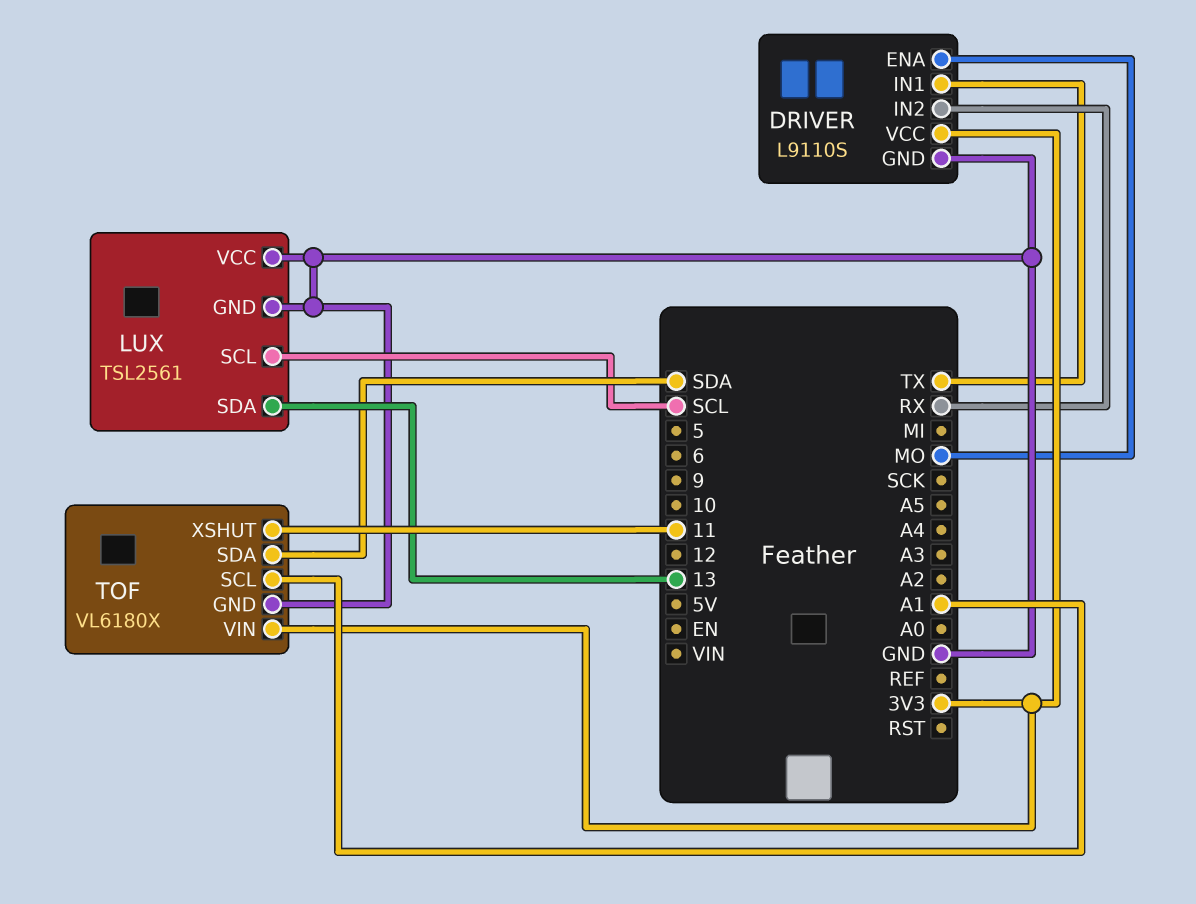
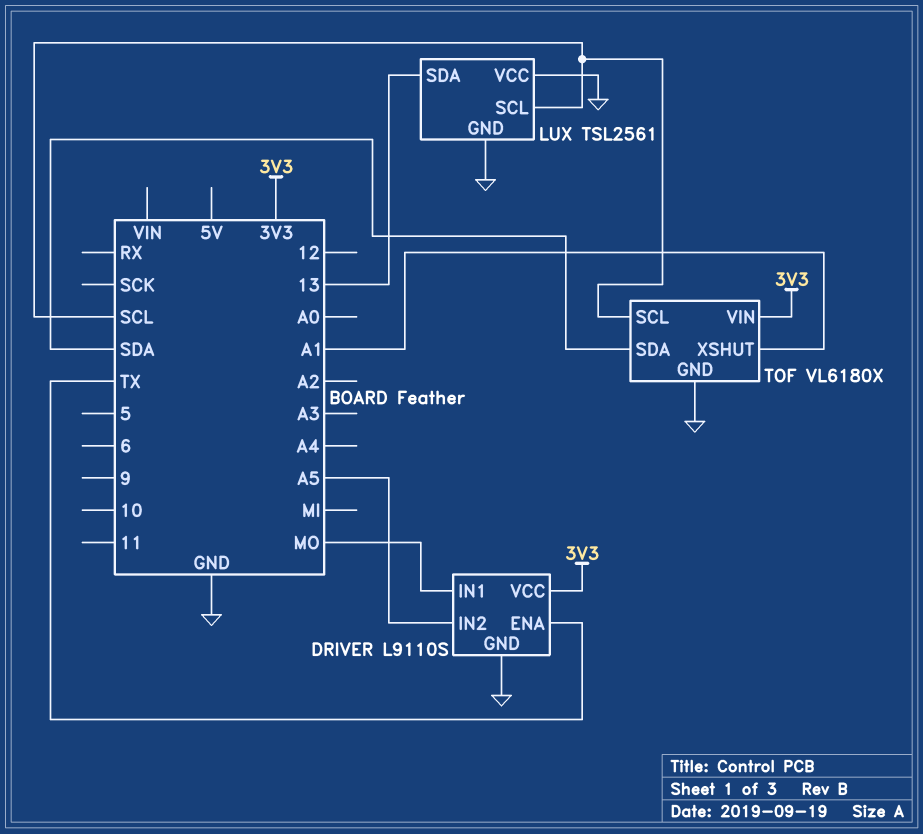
DRIVER pin ENA: MO -> TX
DRIVER pin IN1: TX -> MO
DRIVER pin IN2: RX -> A5
TOF pin SCL: A1 -> SCL
TOF pin XSHUT: 11 -> A1

